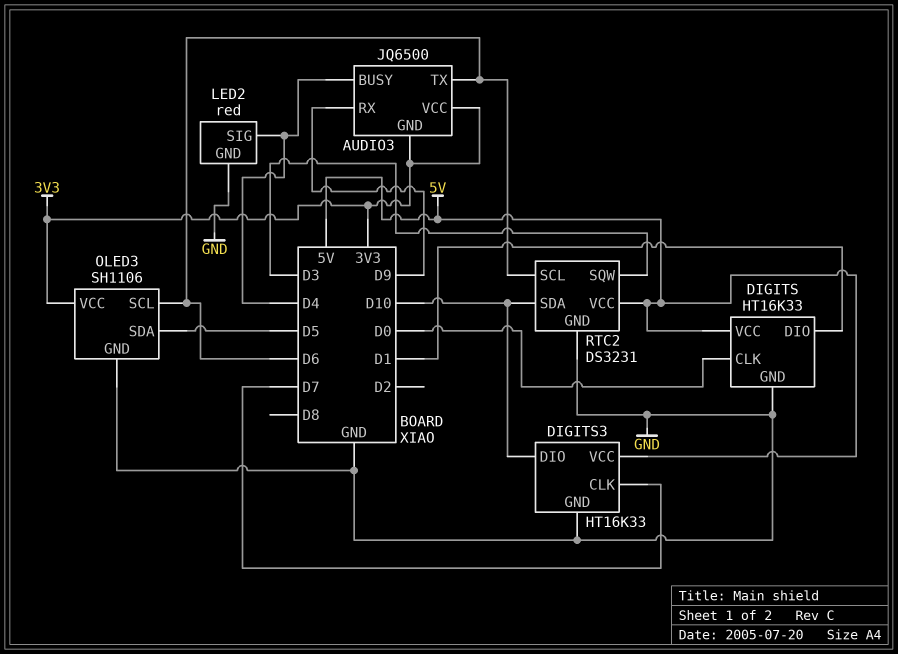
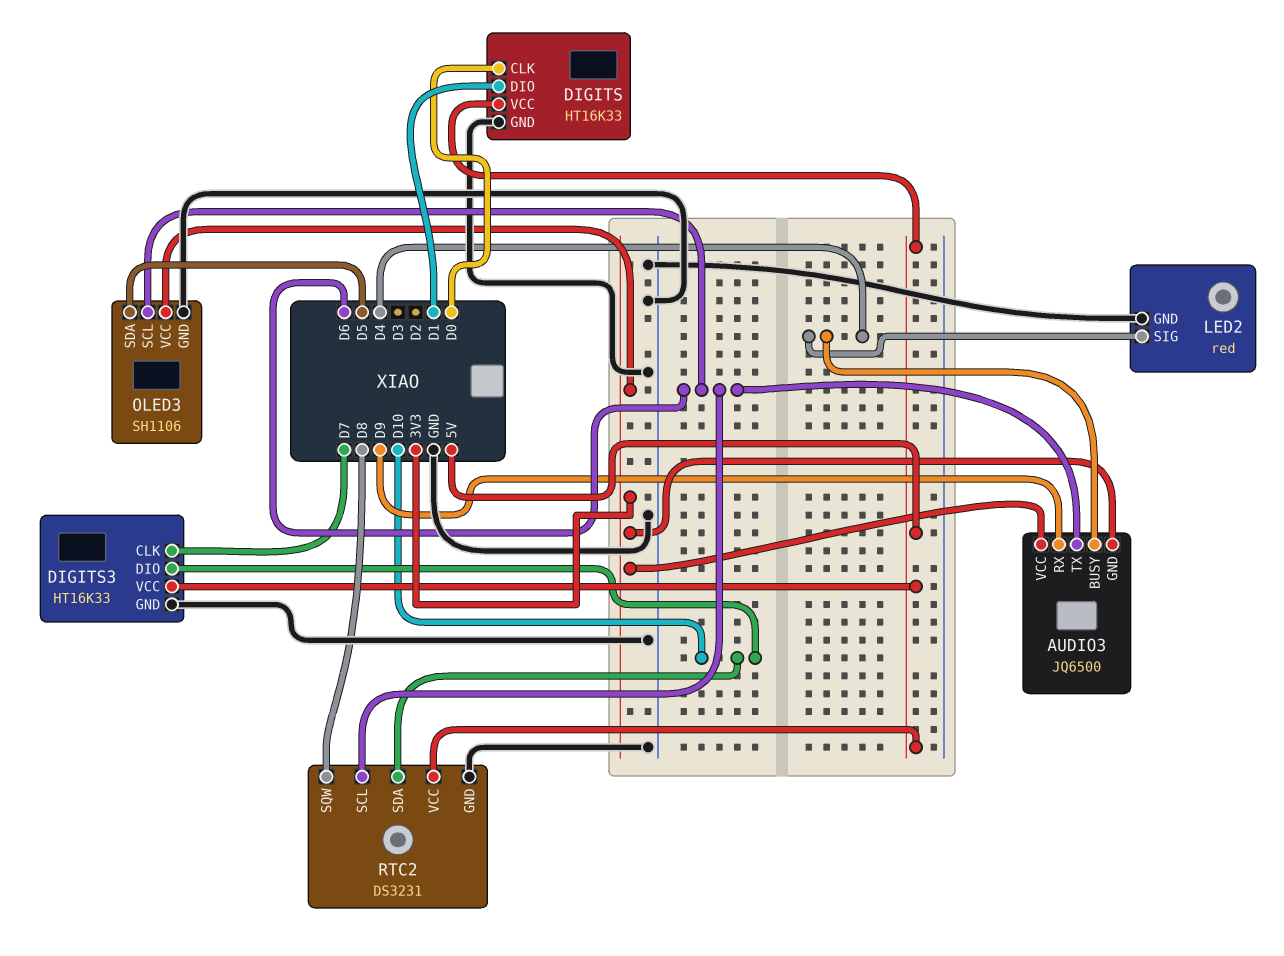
RTC2 pin SQW: D3 -> D8

